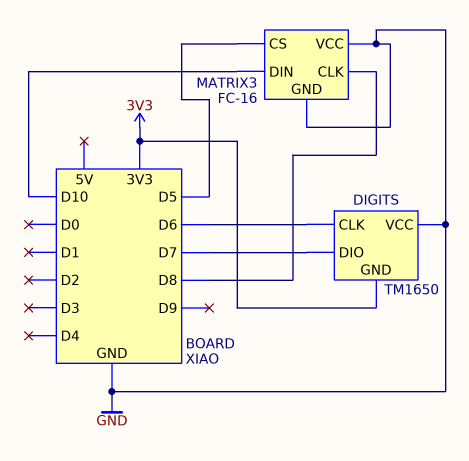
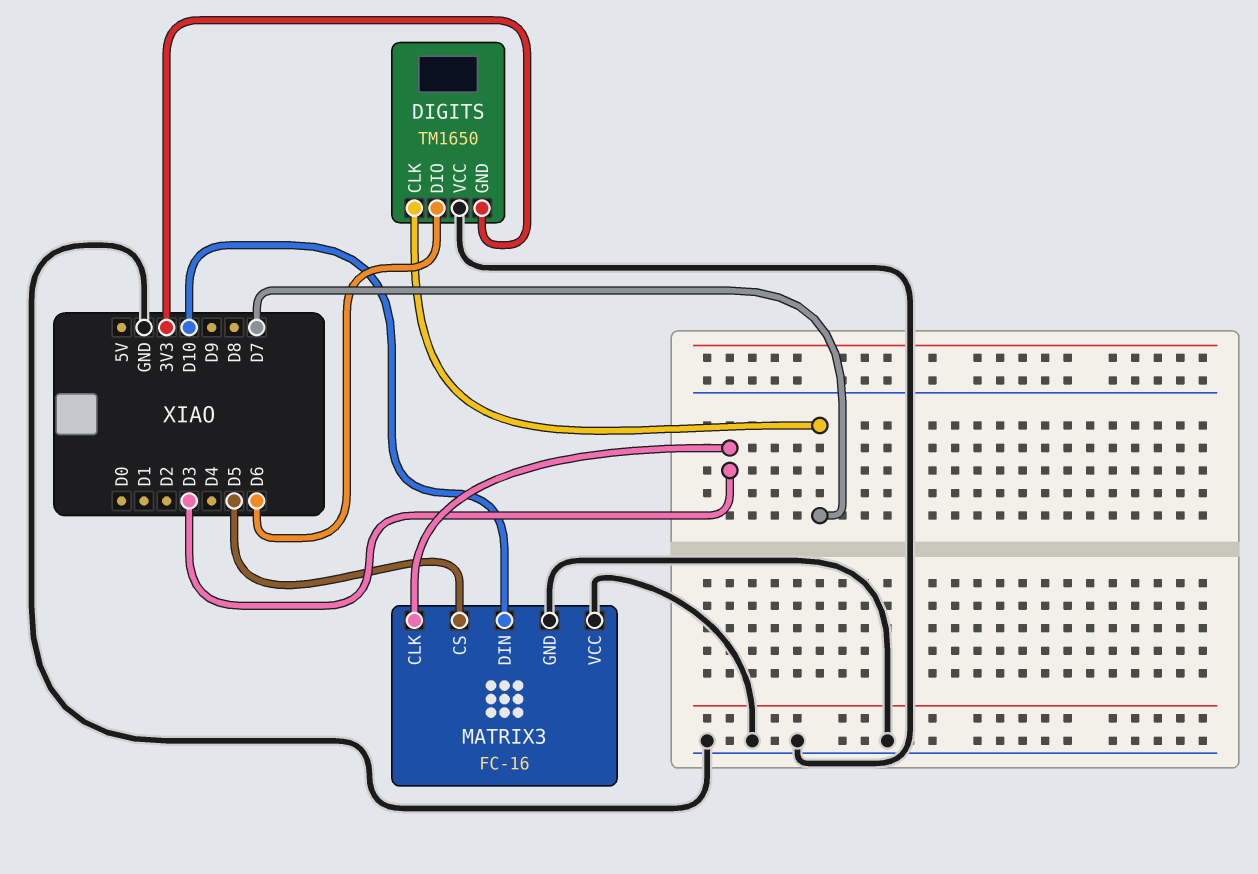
DIGITS pin CLK: D6 -> D7
DIGITS pin DIO: D7 -> D6
MATRIX3 pin CLK: D8 -> D3

